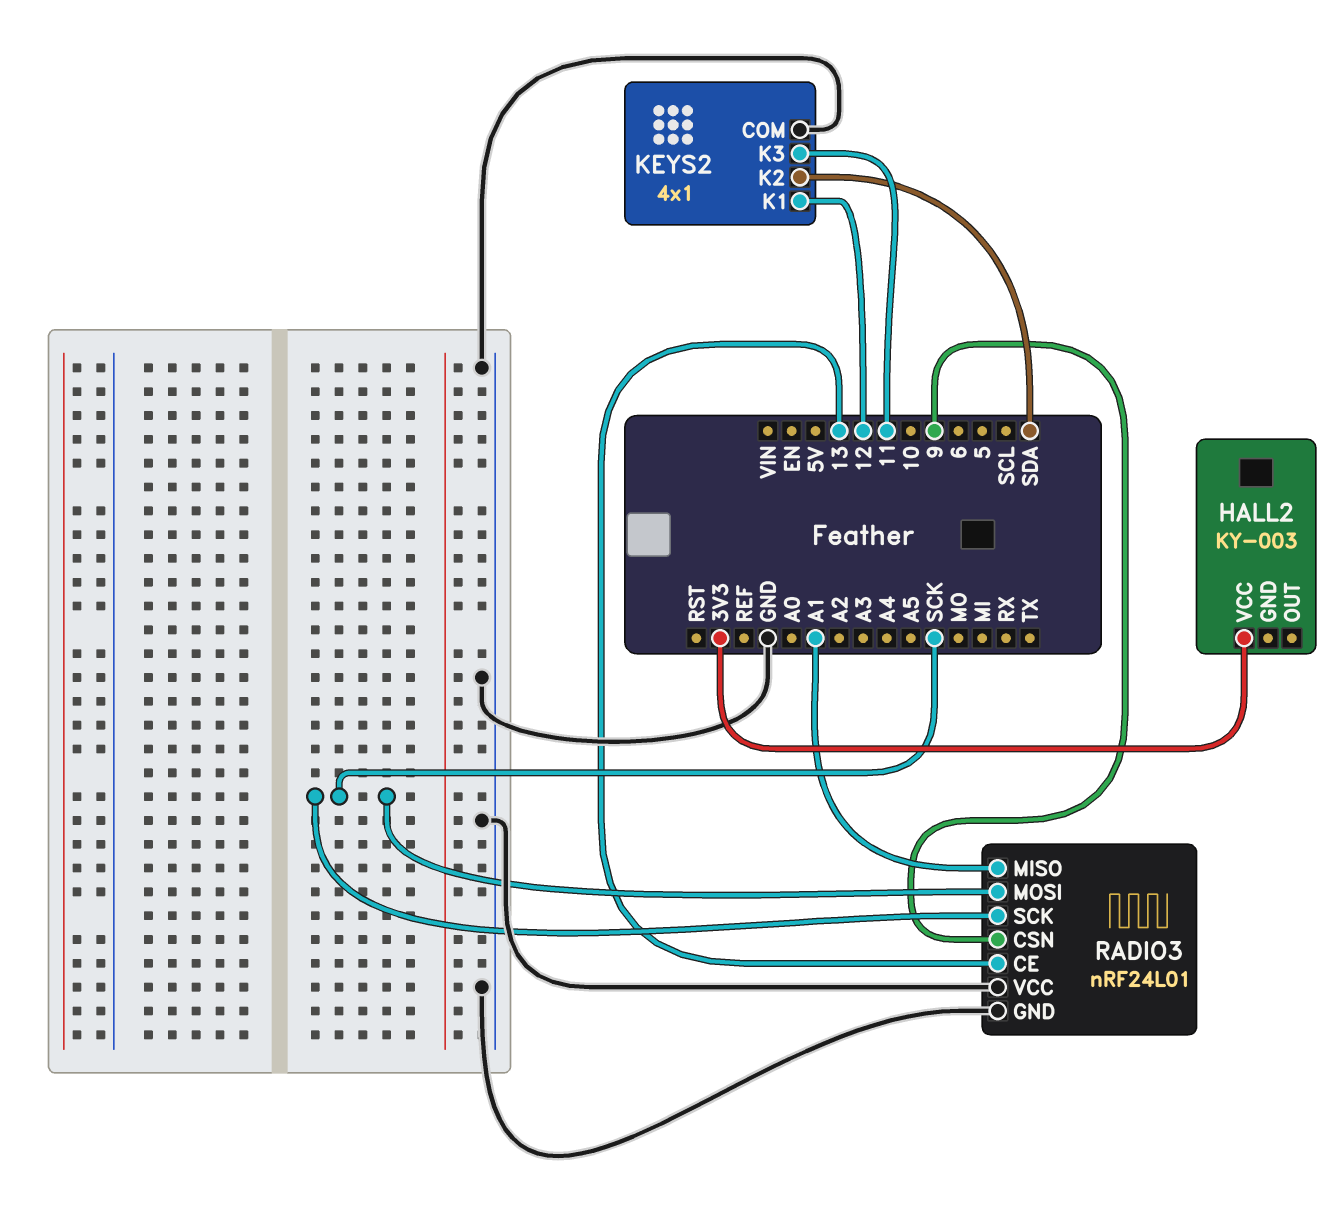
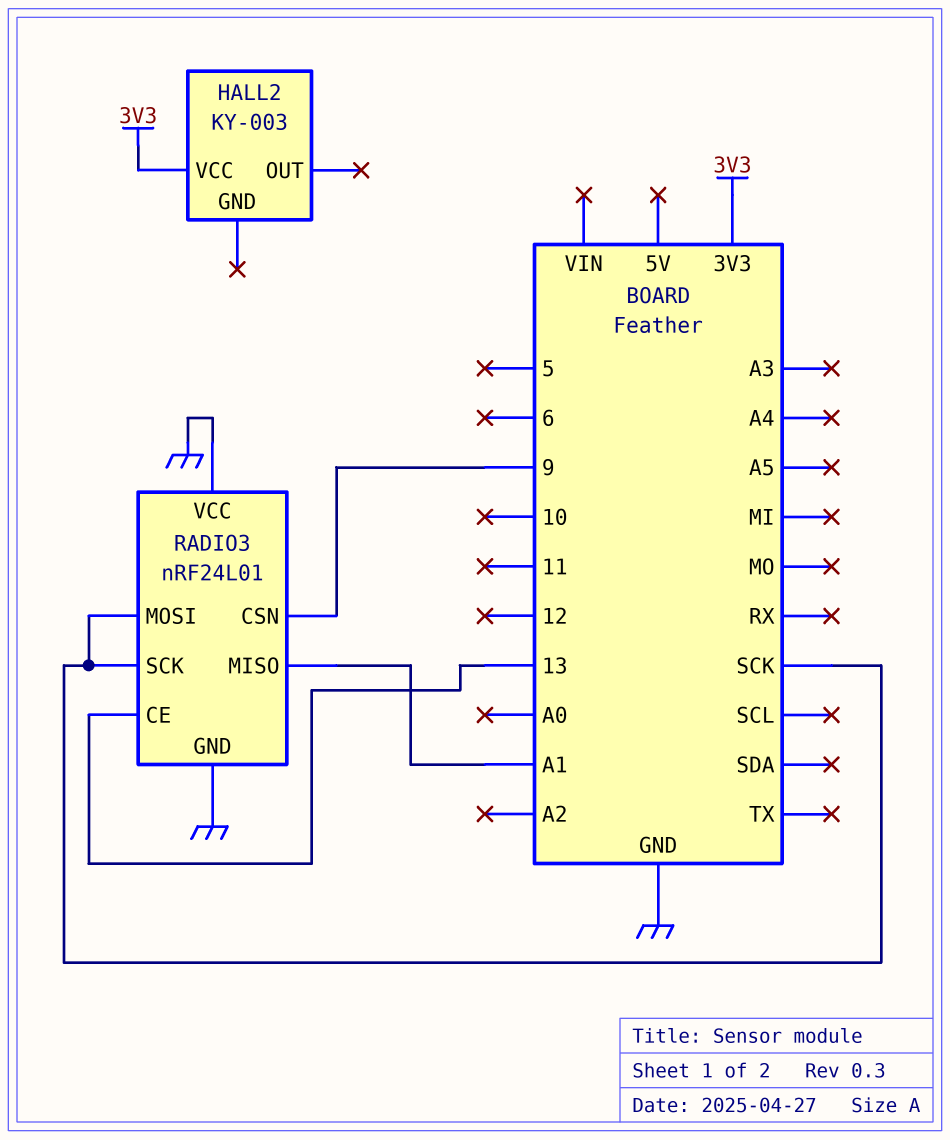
KEYS2: 4x1 -> none
KEYS2 pin COM: GND -> none
KEYS2 pin K1: 12 -> none
KEYS2 pin K2: SDA -> none
KEYS2 pin K3: 11 -> none

